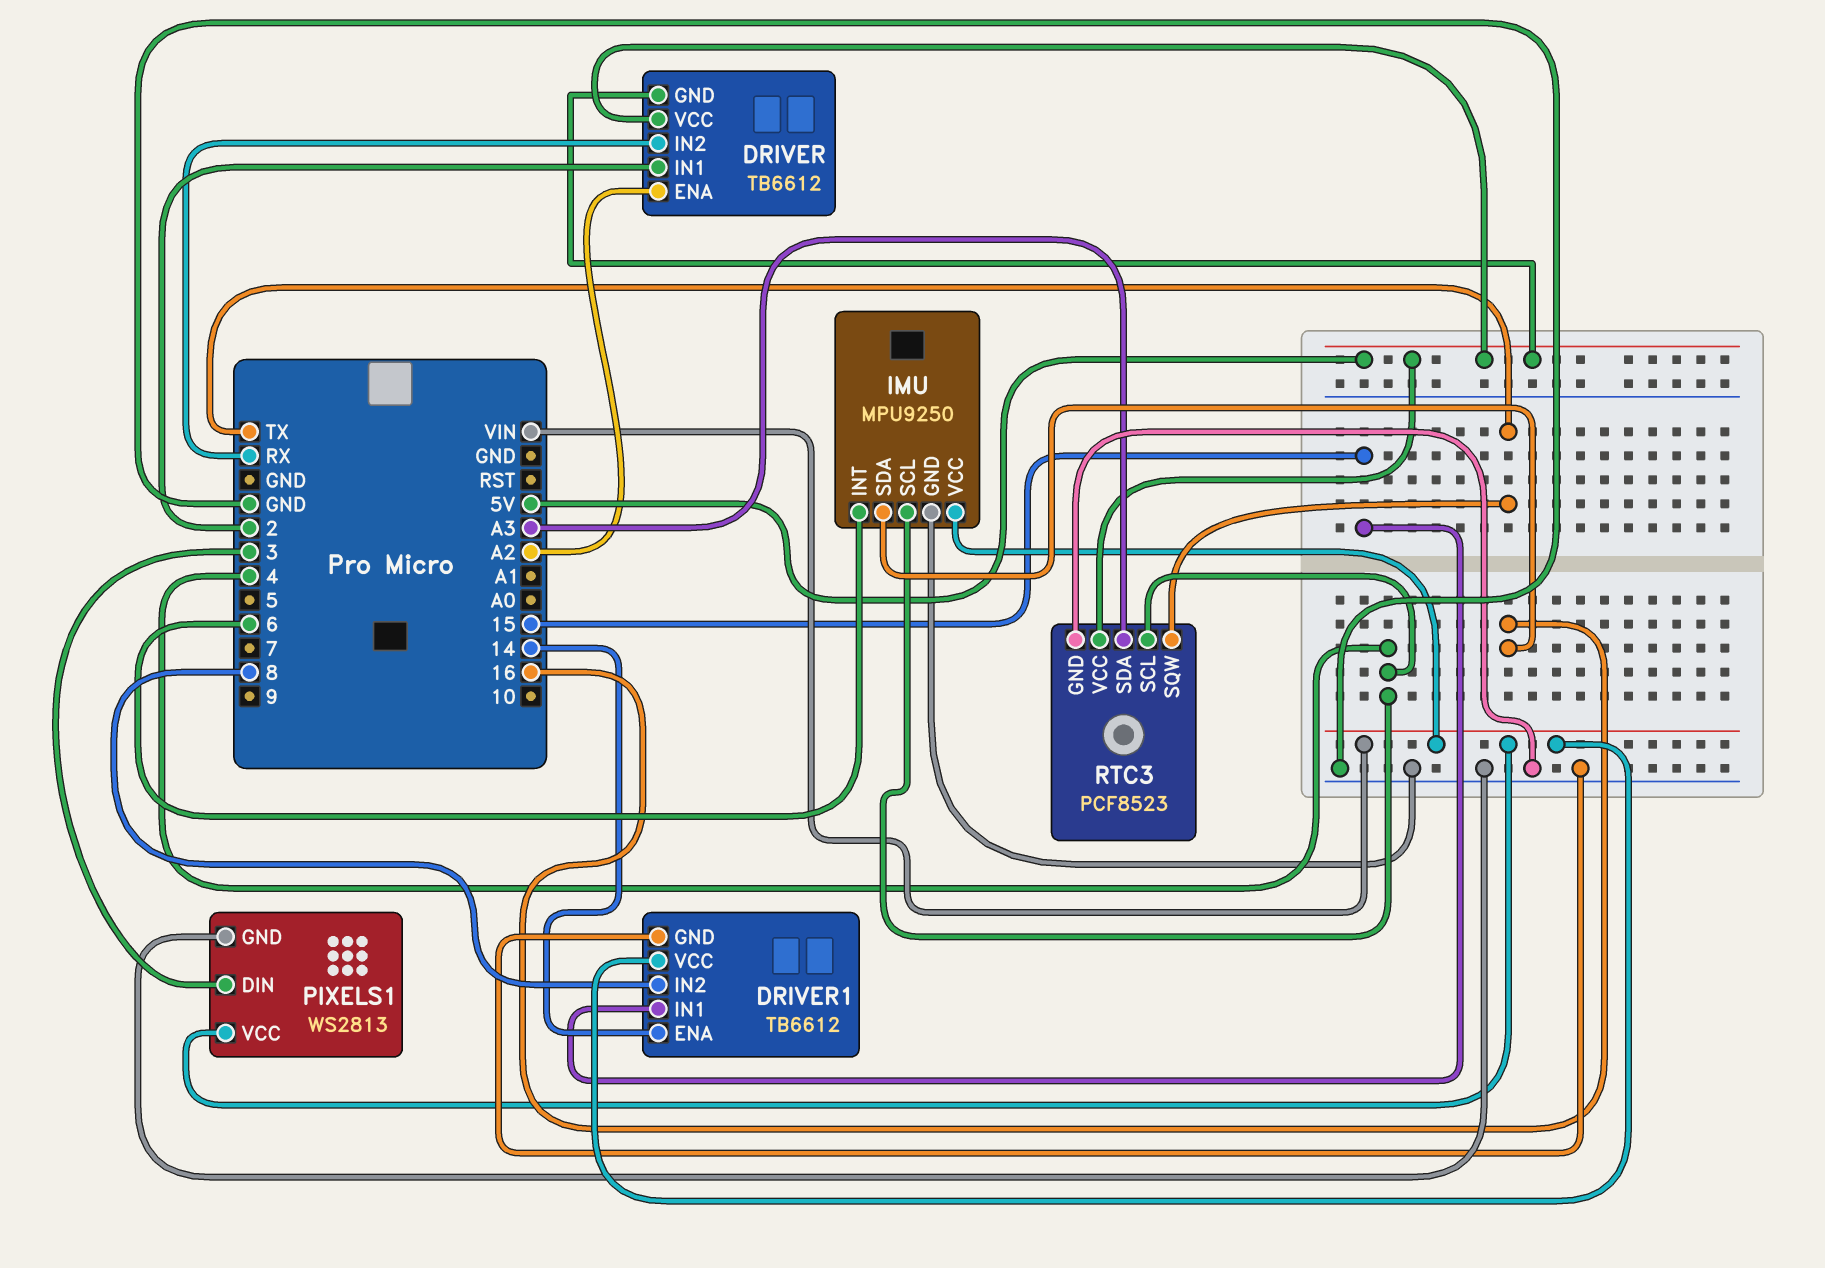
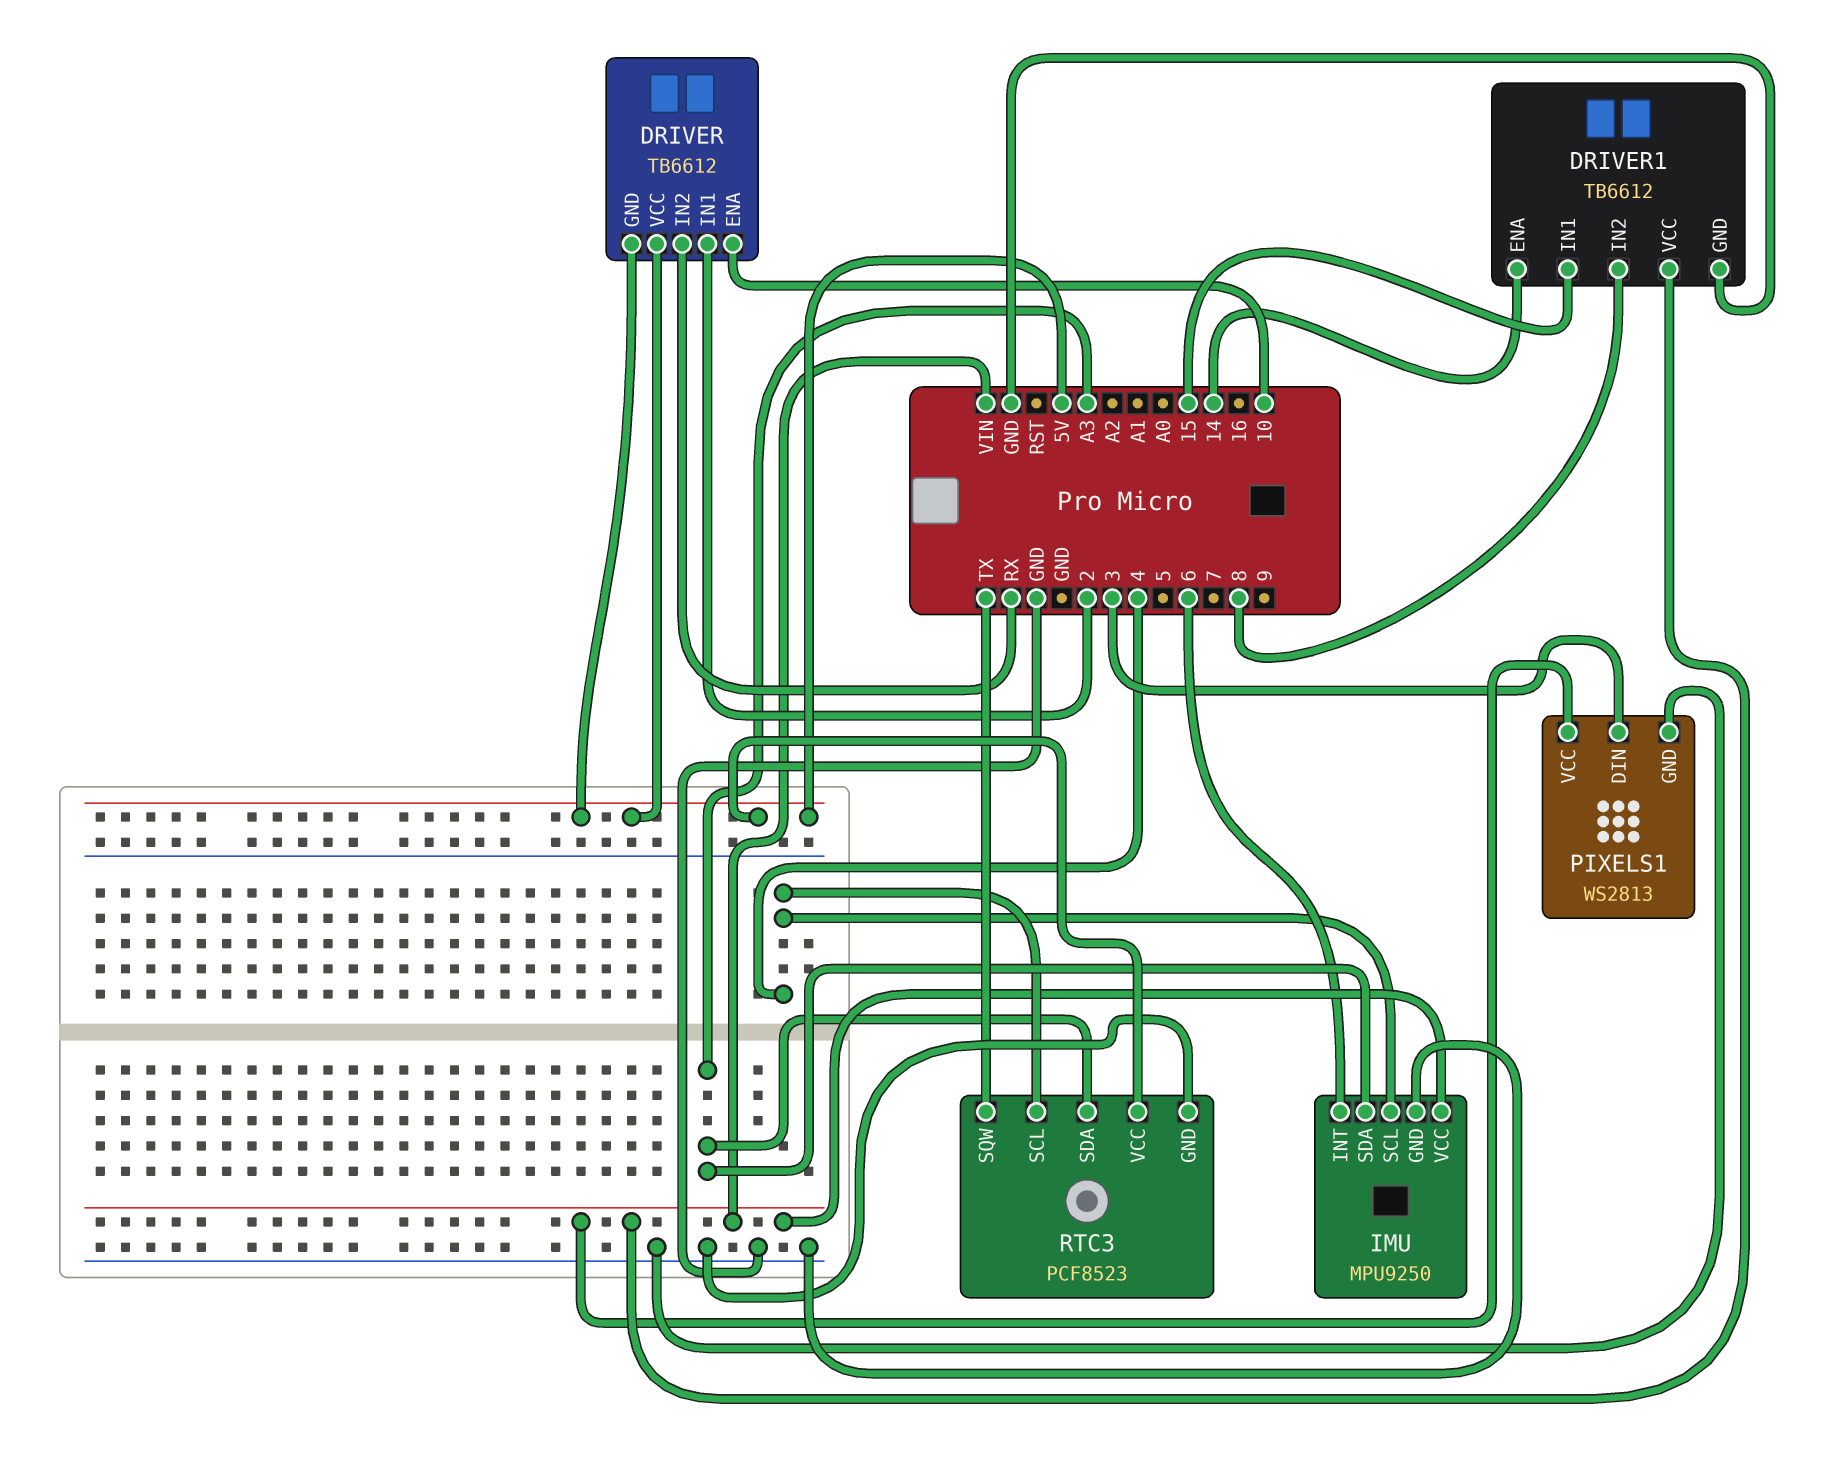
DRIVER pin ENA: A2 -> 10
IMU pin SDA: 16 -> A3

